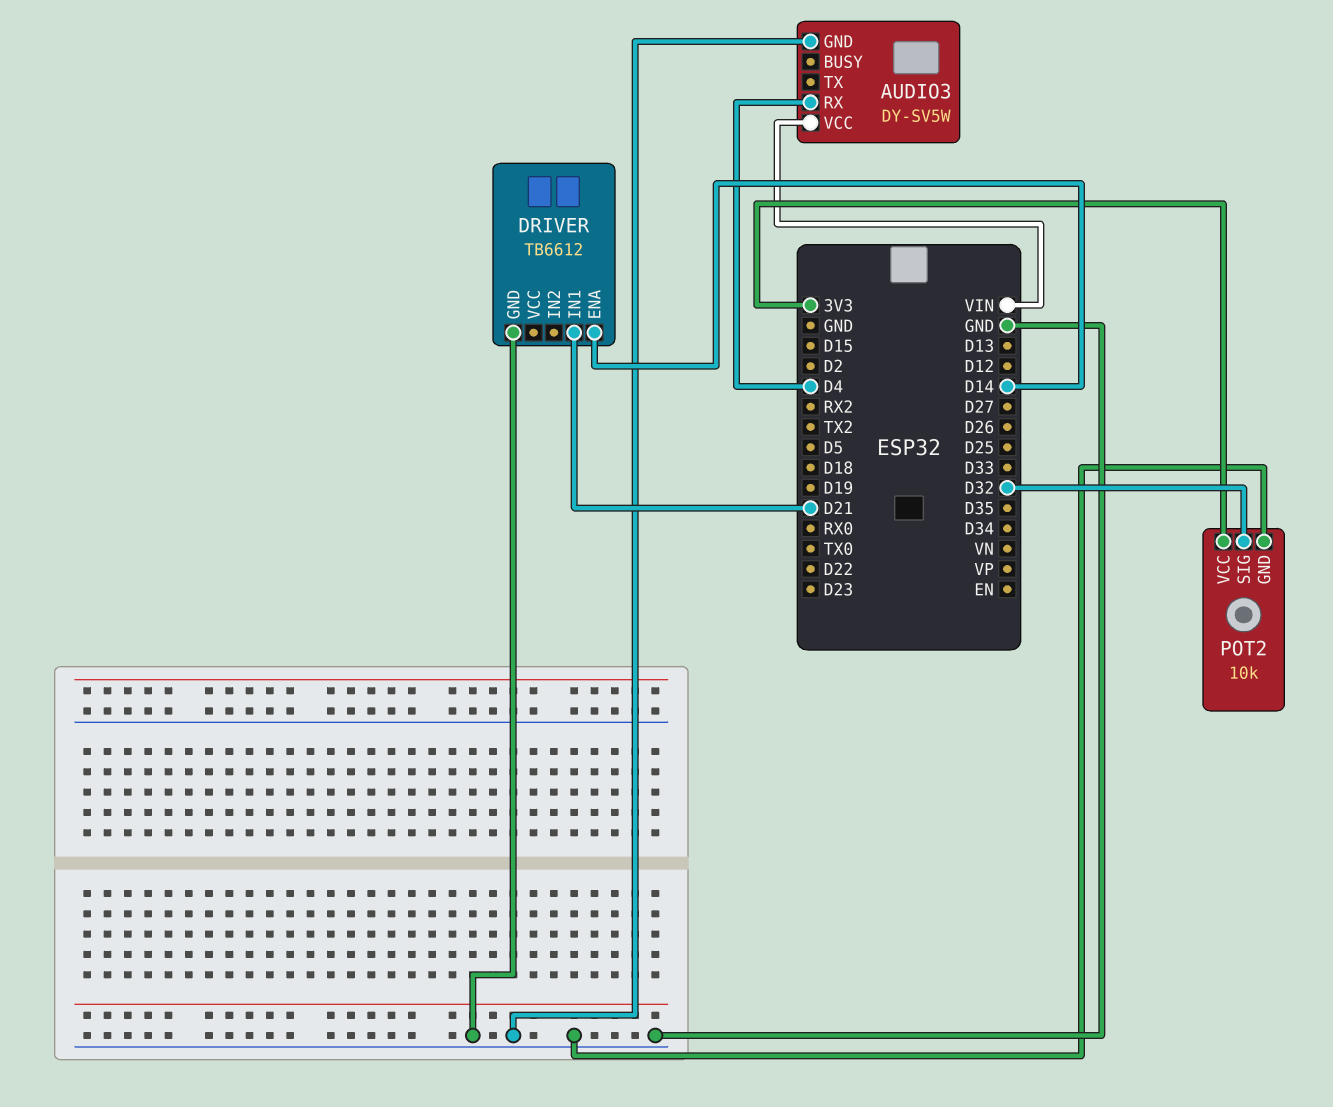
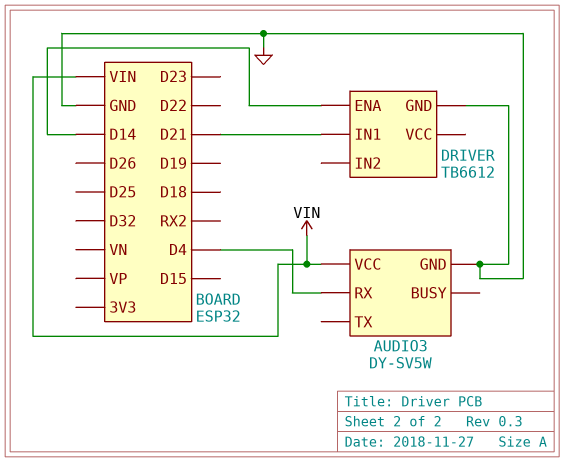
POT2: 10k -> none
POT2 pin GND: GND -> none
POT2 pin SIG: D32 -> none
POT2 pin VCC: 3V3 -> none

